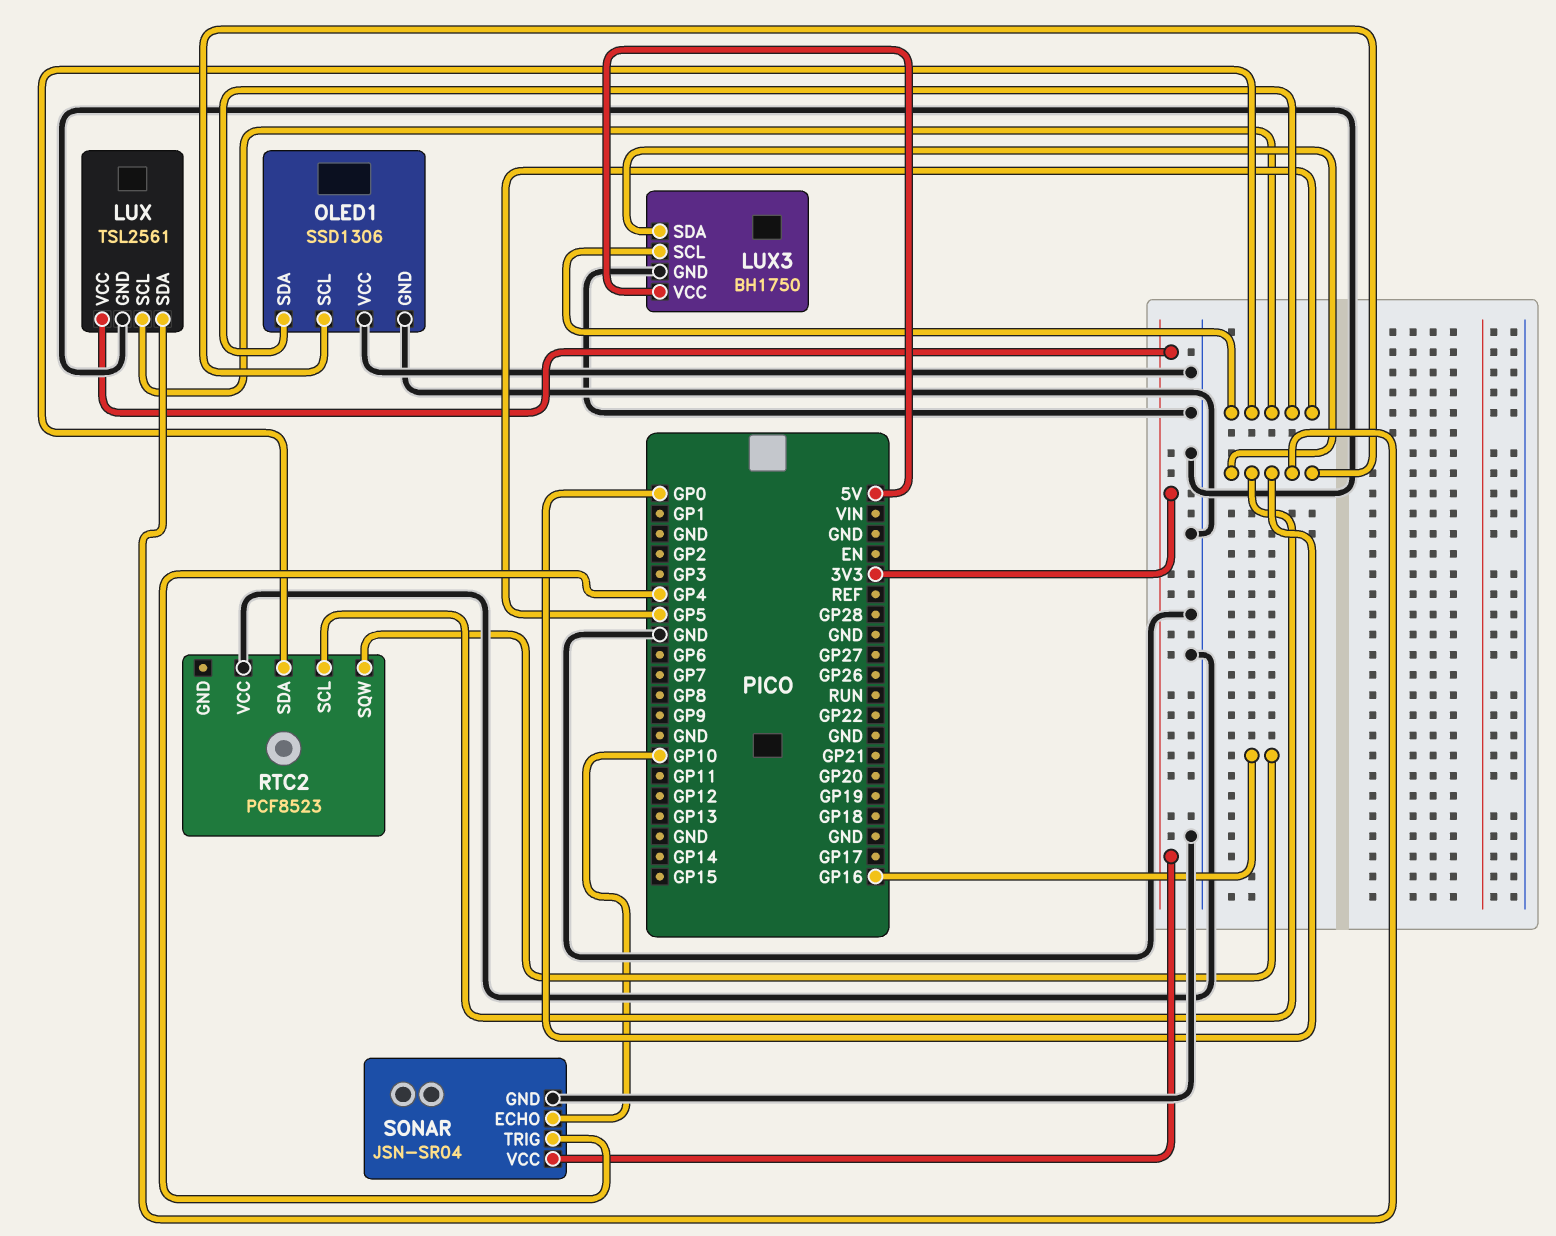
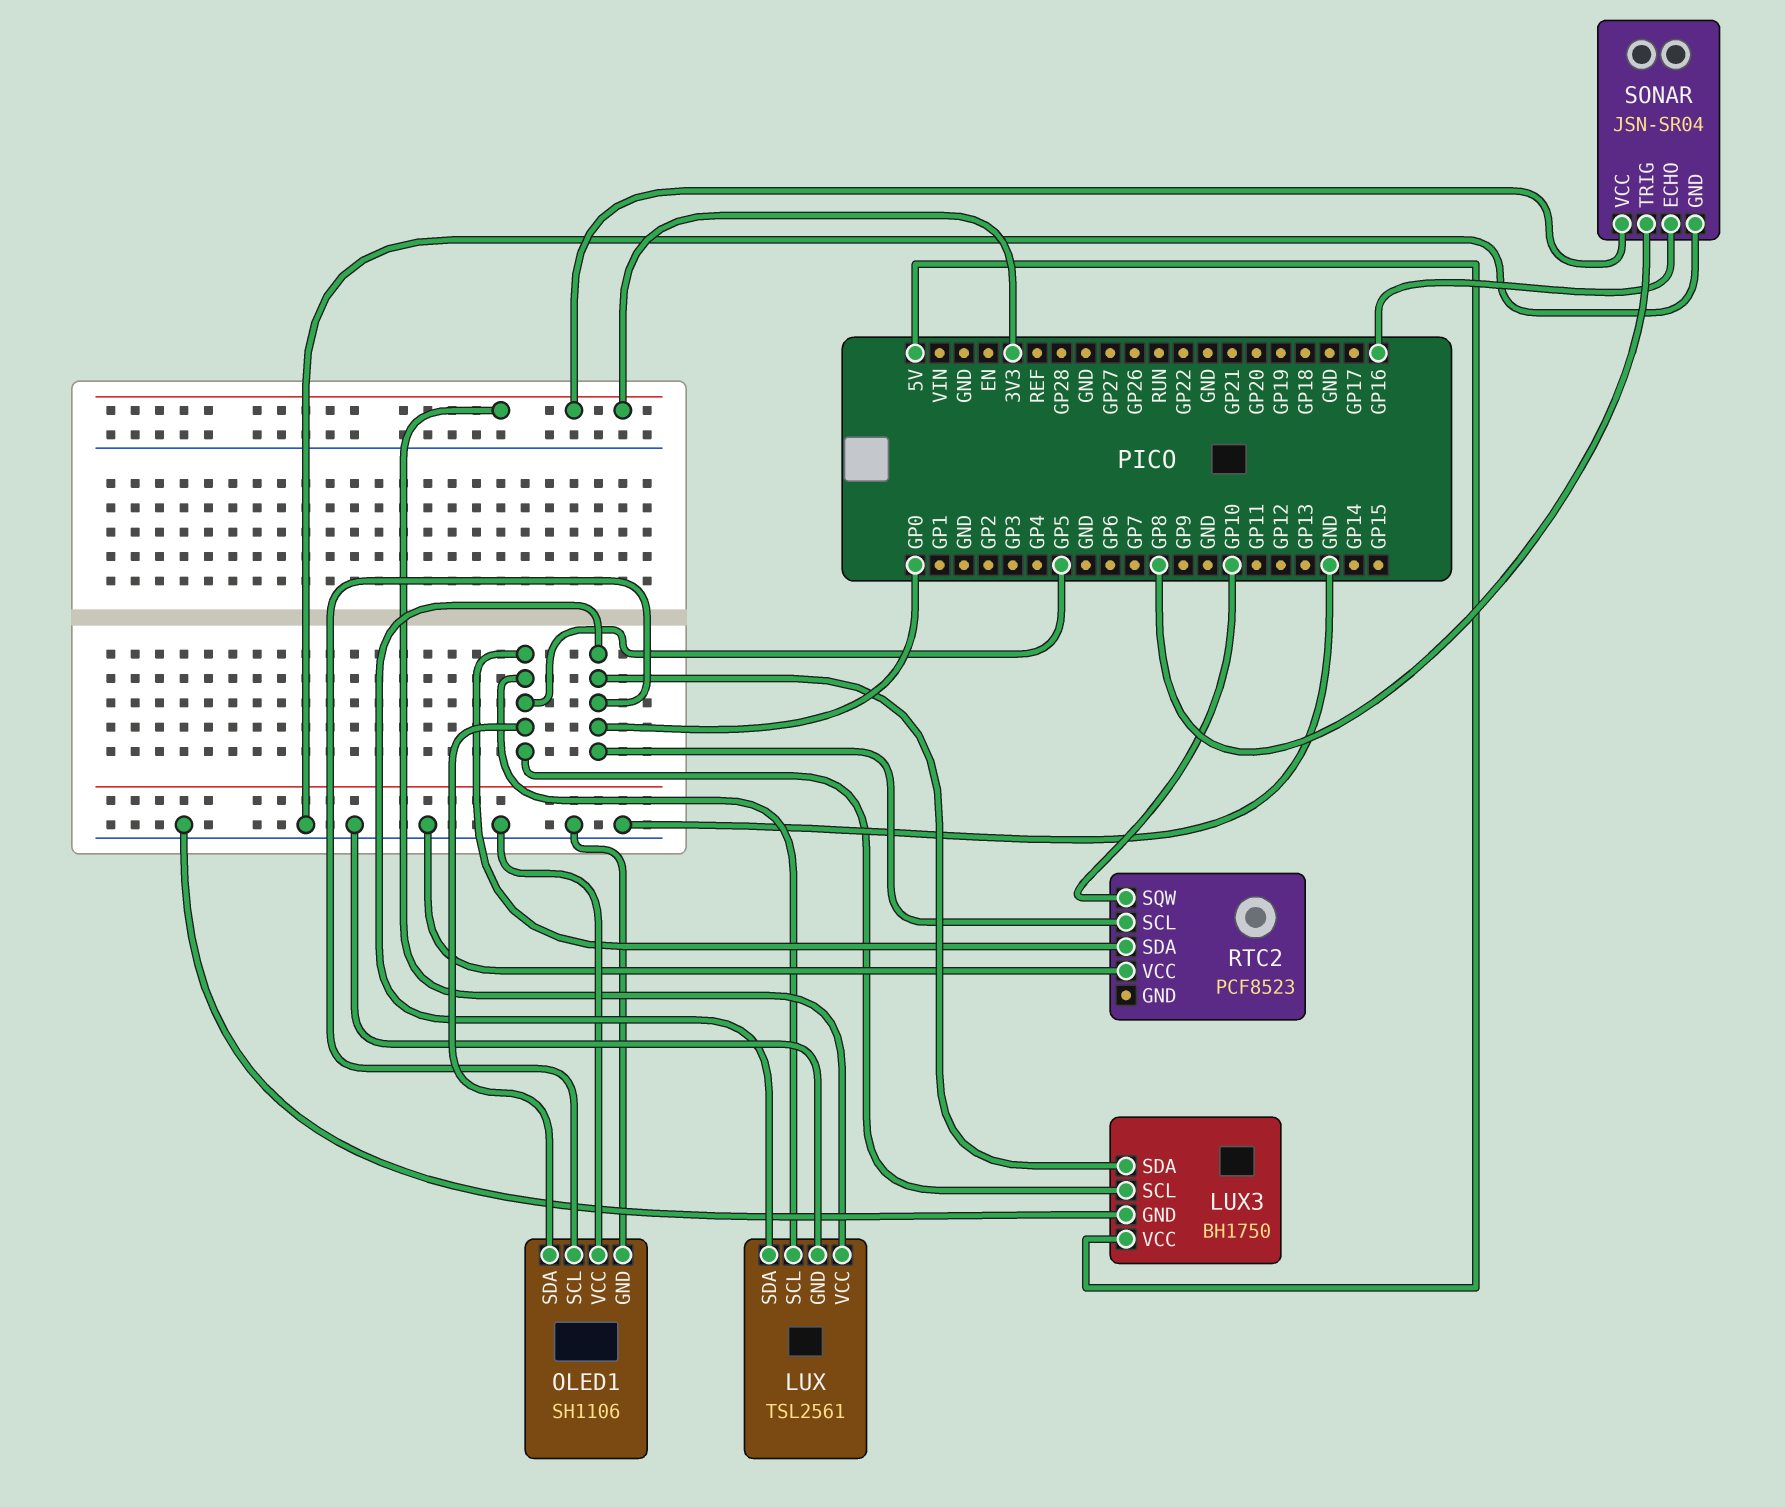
OLED1: SSD1306 -> SH1106
RTC2 pin SQW: GP16 -> GP10
SONAR pin ECHO: GP10 -> GP16
SONAR pin TRIG: GP4 -> GP8

